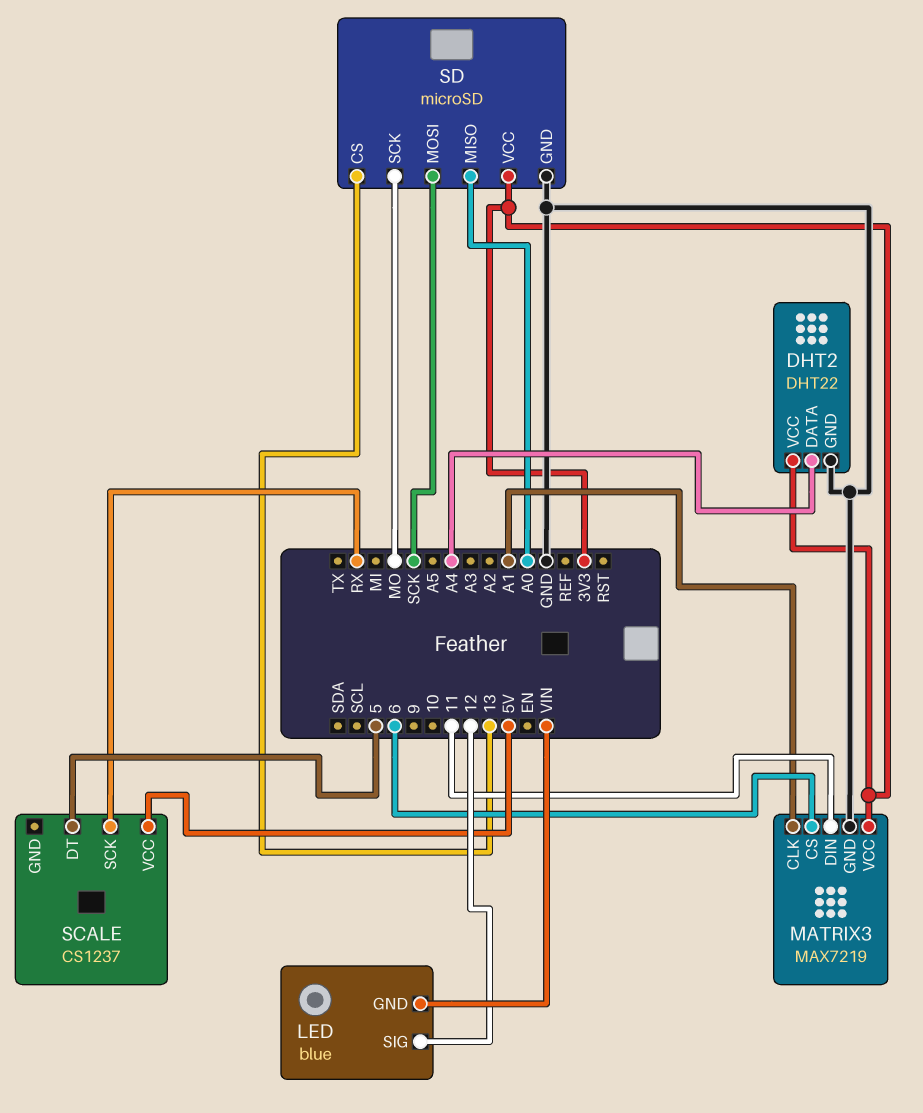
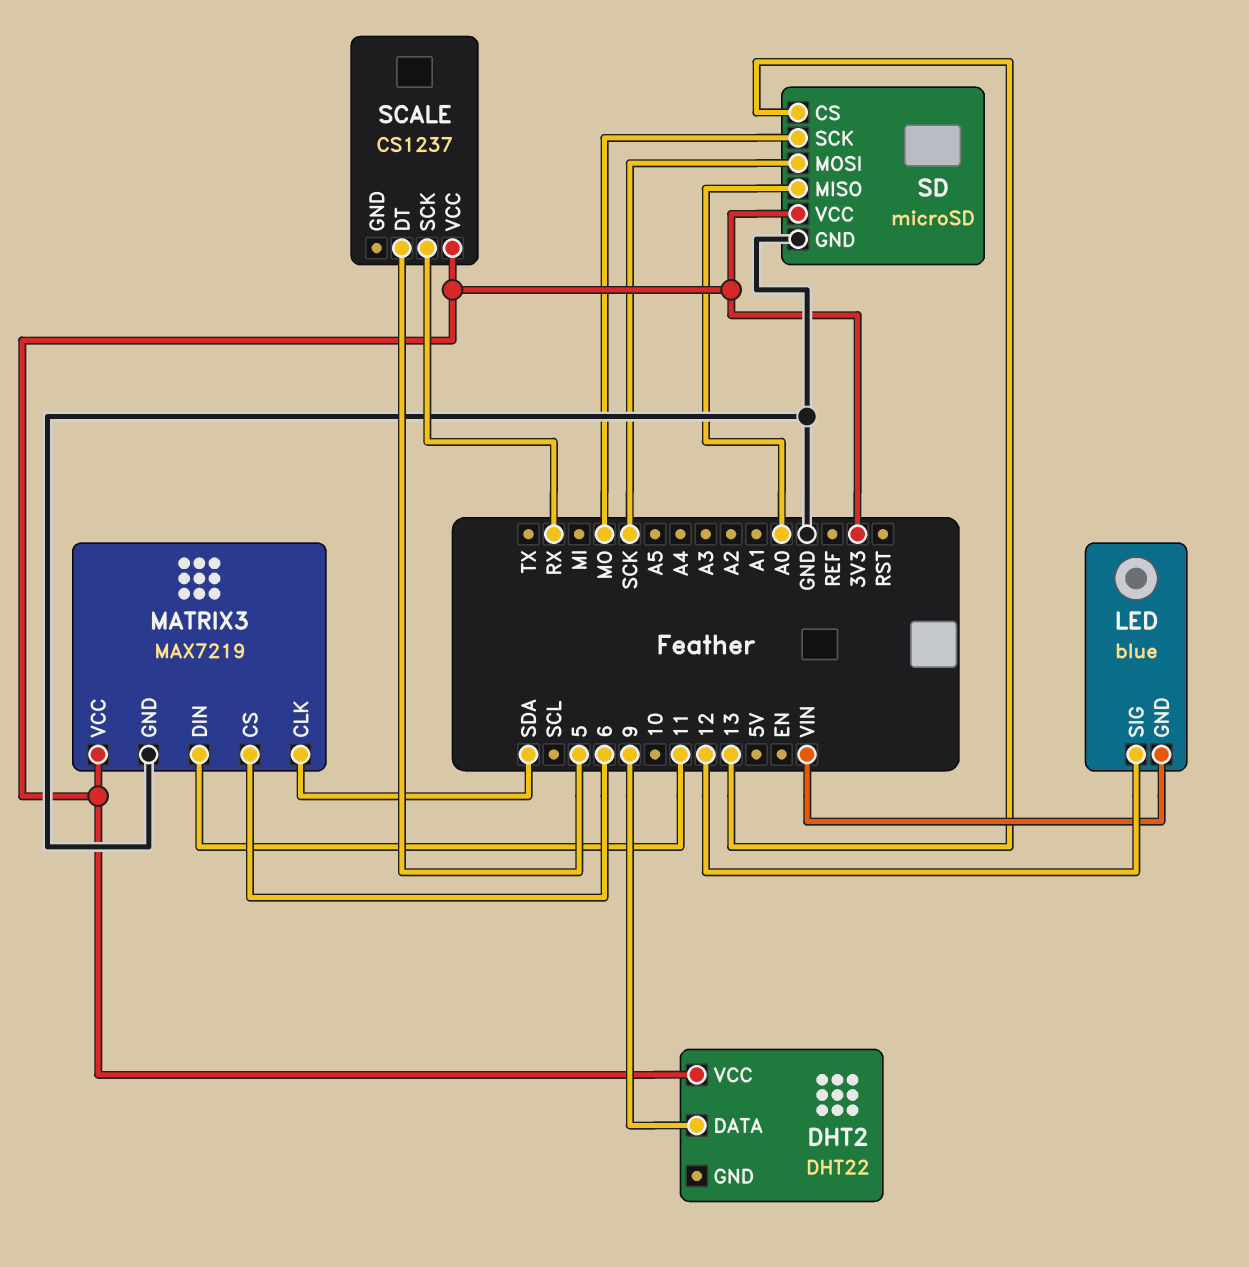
DHT2 pin DATA: A4 -> 9
DHT2 pin GND: GND -> none
MATRIX3 pin CLK: A1 -> SDA
SCALE pin VCC: 5V -> 3V3

